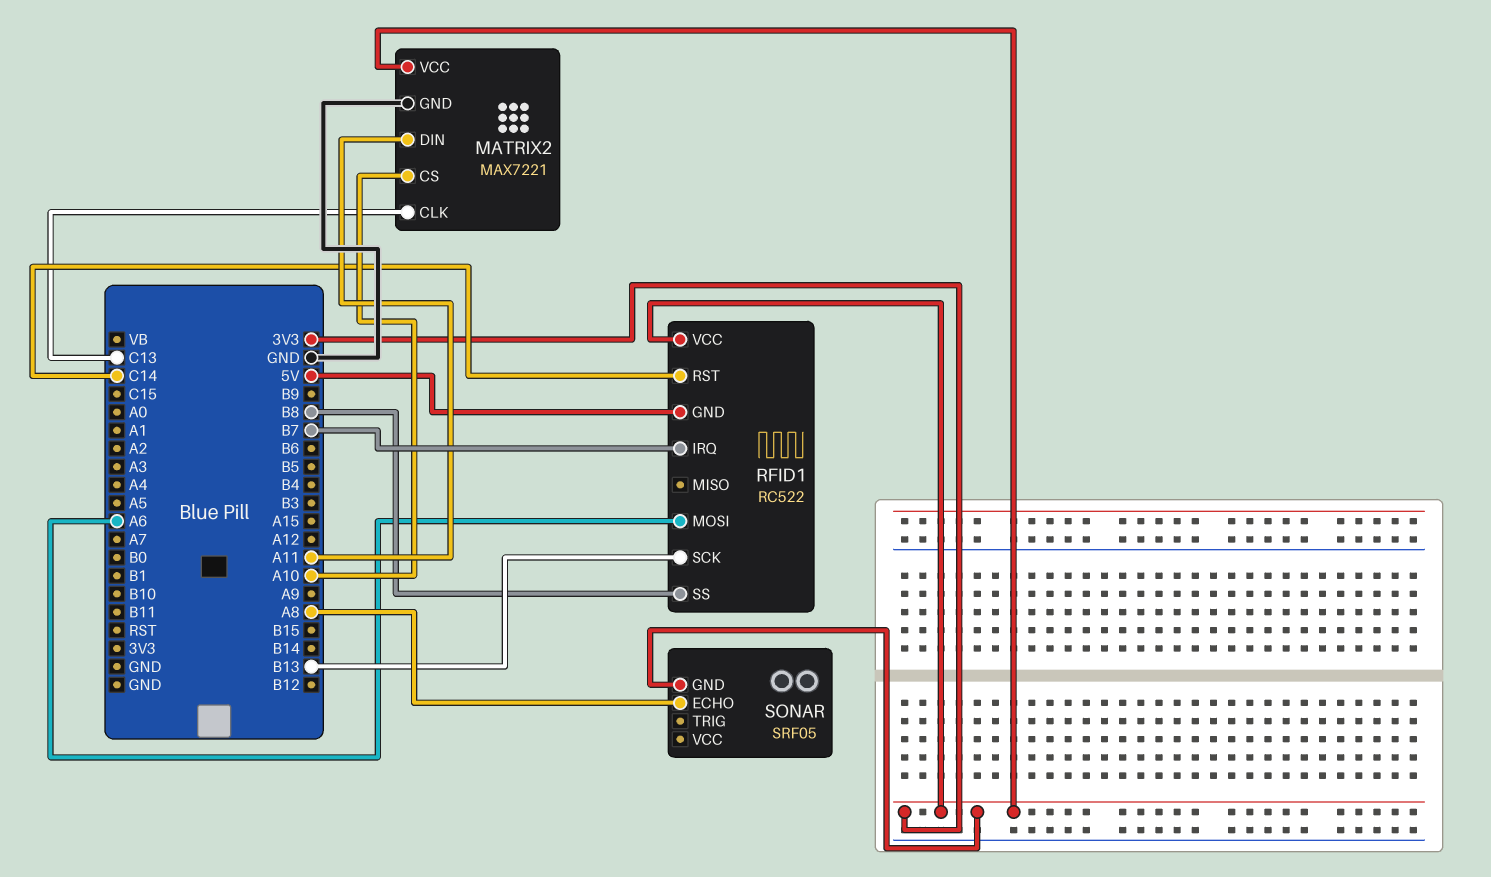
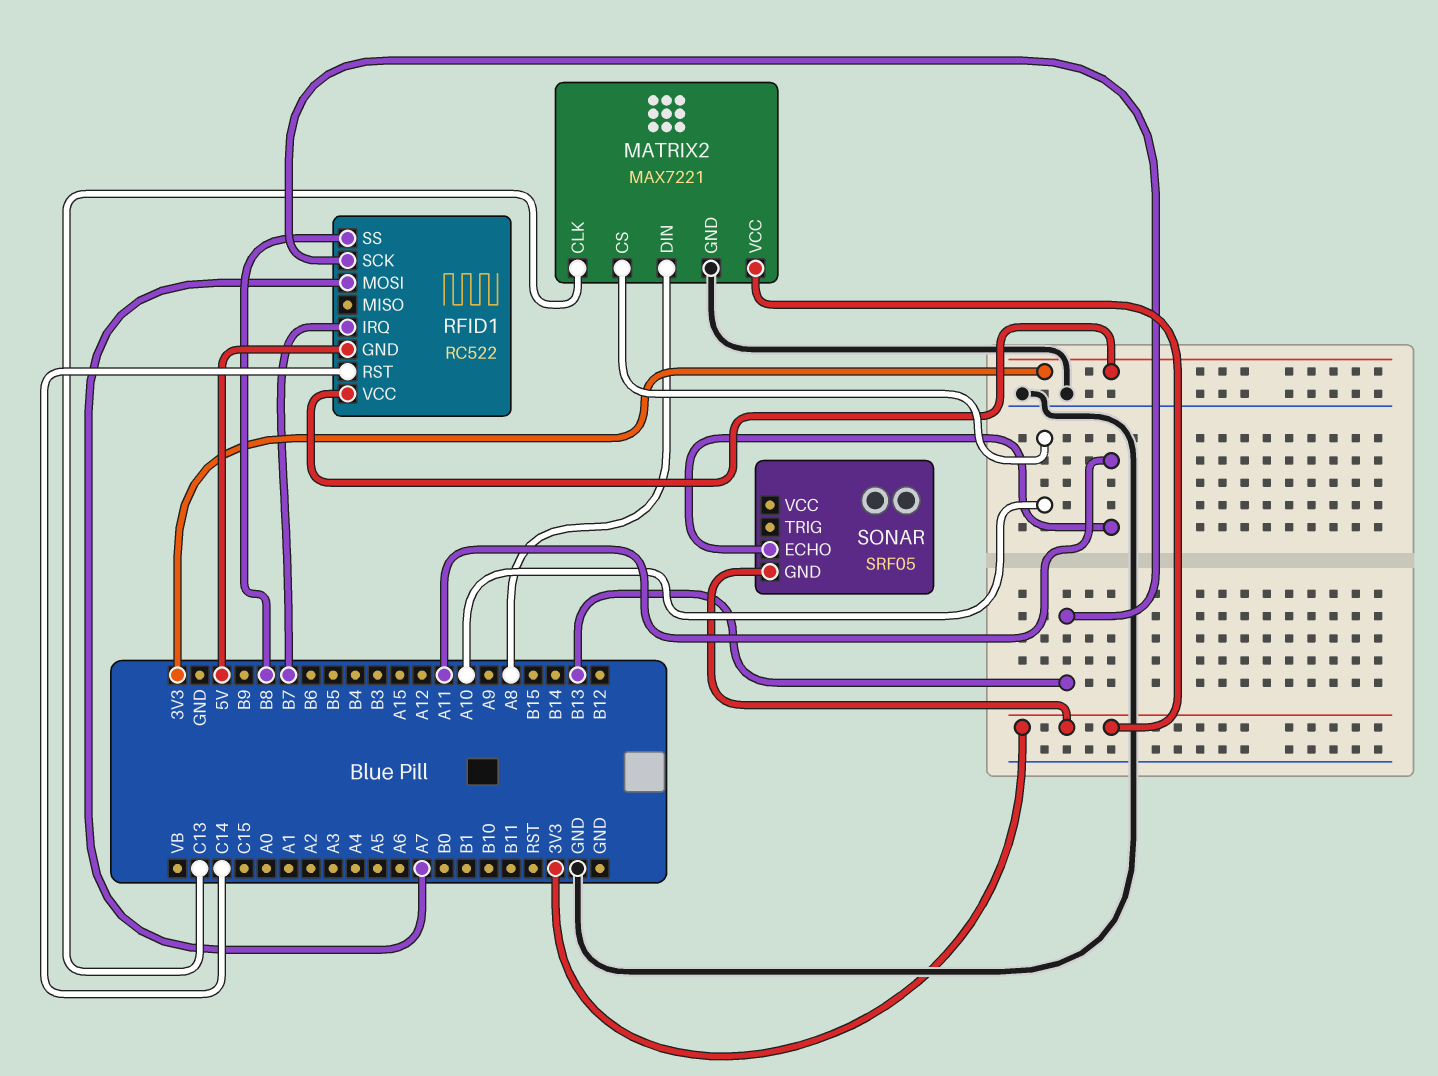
MATRIX2 pin DIN: A11 -> A8
RFID1 pin MOSI: A6 -> A7
SONAR pin ECHO: A8 -> A11

